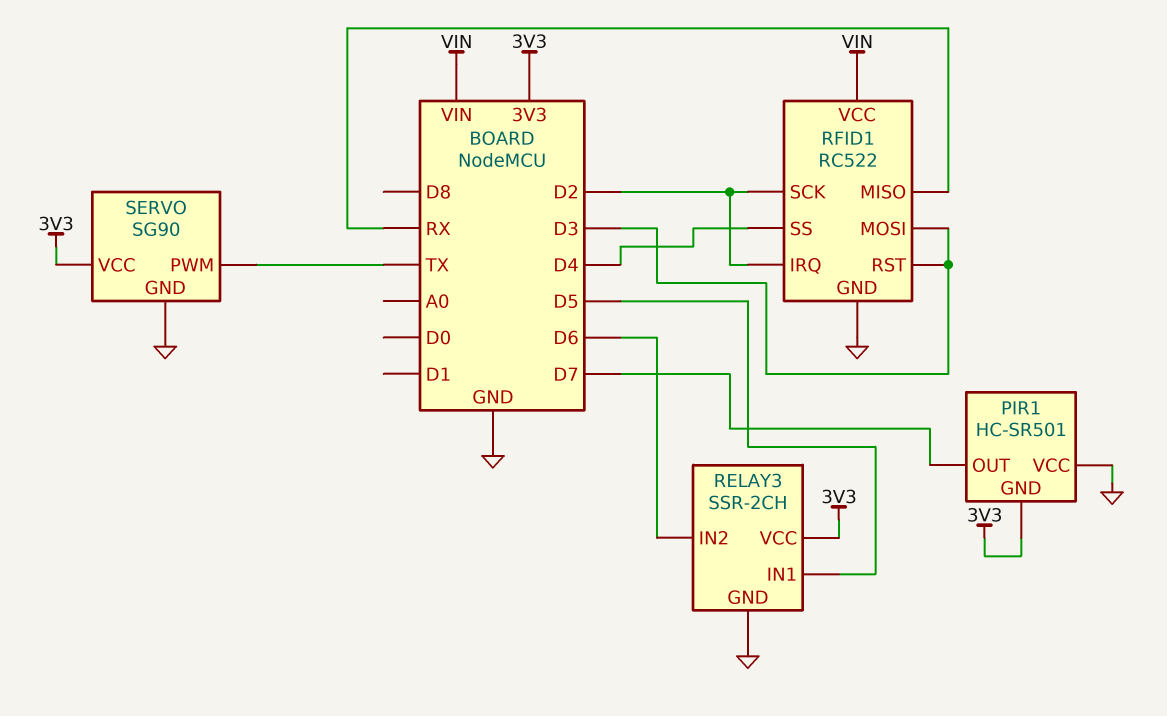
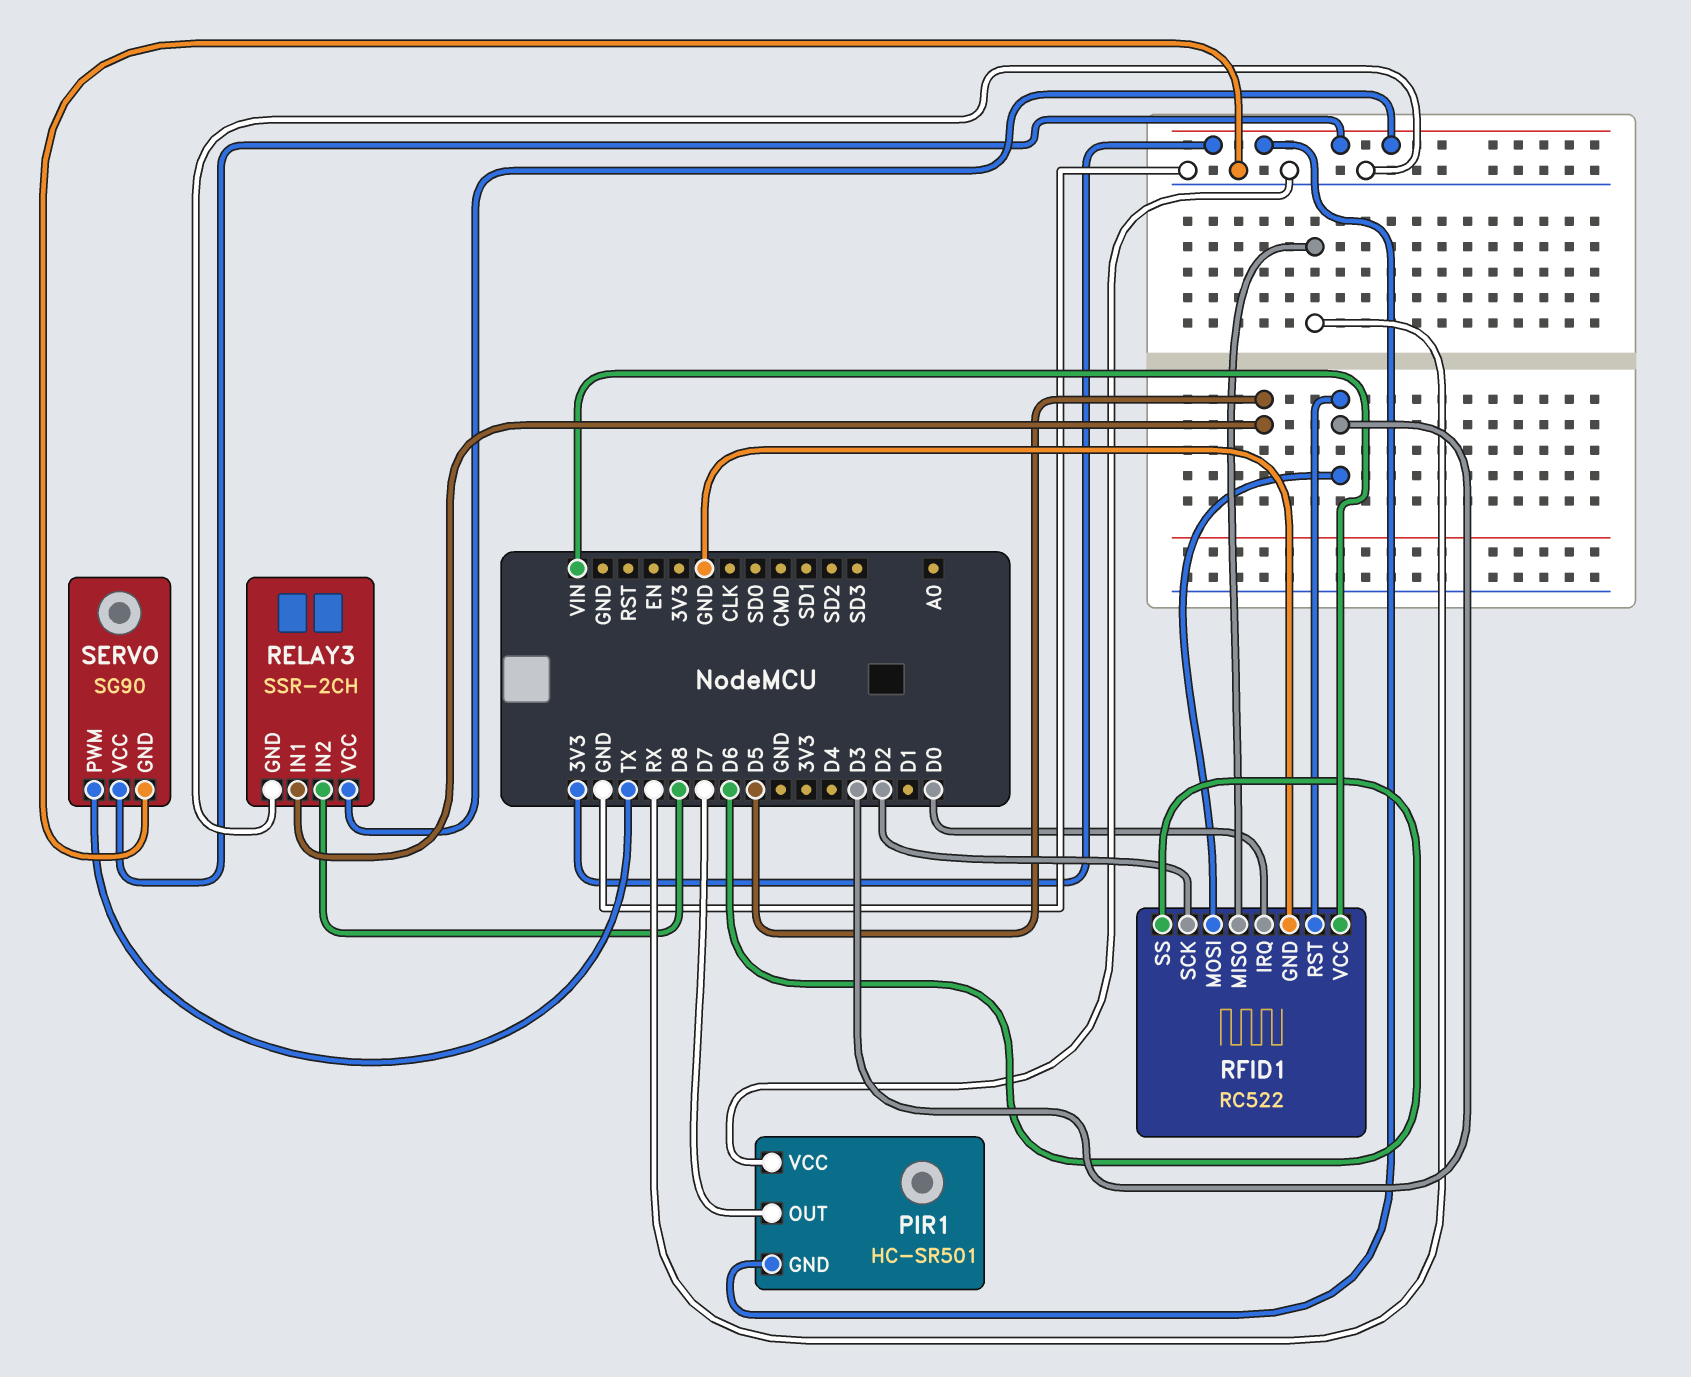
RELAY3 pin IN2: D6 -> D8
RFID1 pin IRQ: D2 -> D0
RFID1 pin SS: D4 -> D6

